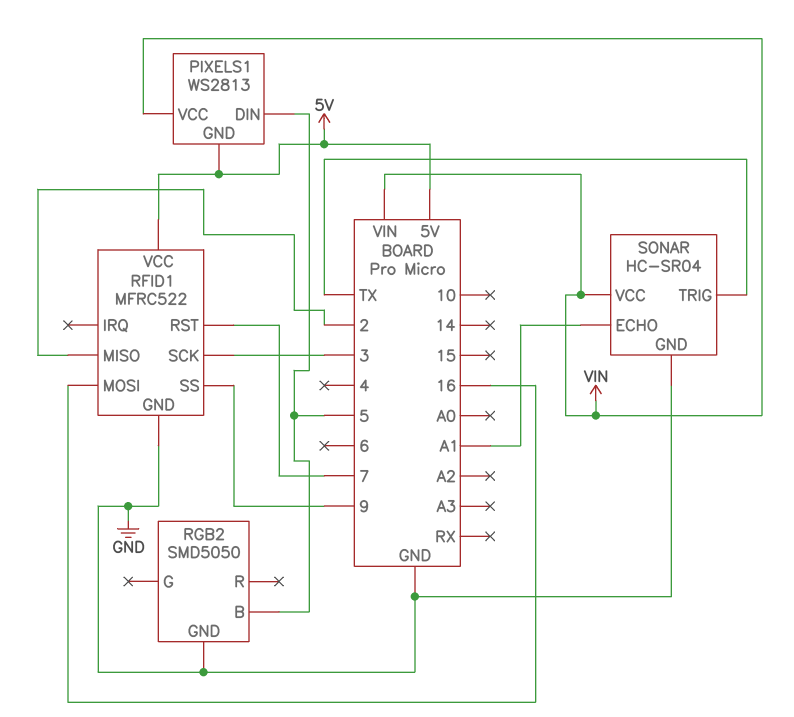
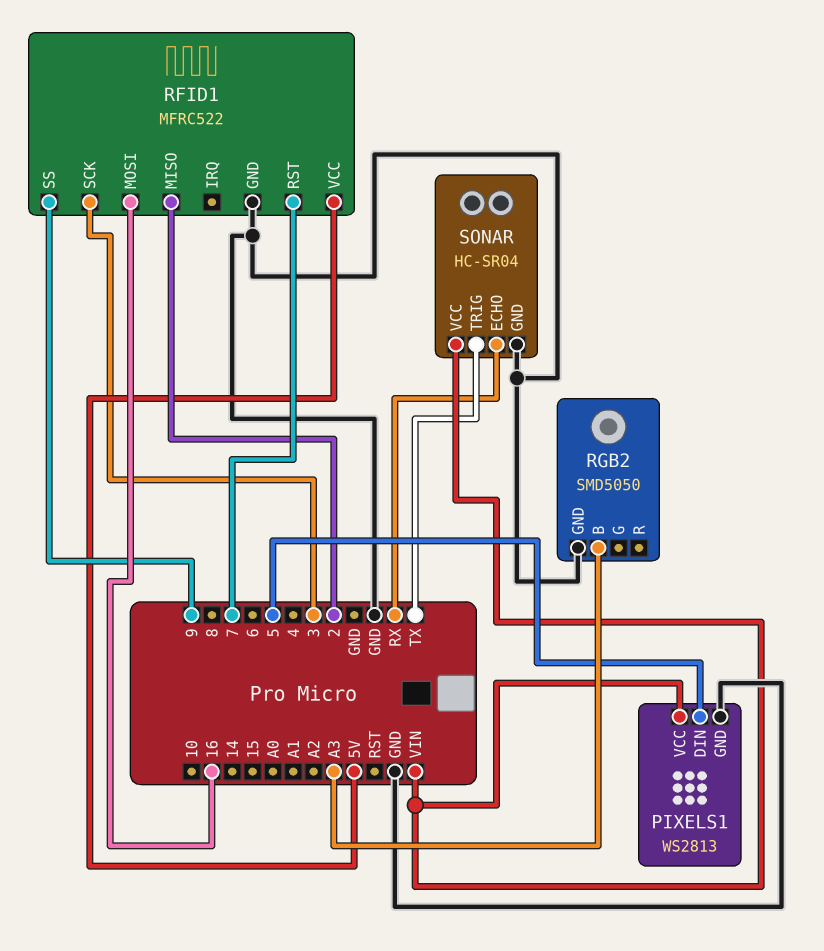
PIXELS1 pin GND: 5V -> GND
RGB2 pin B: 5 -> A3
SONAR pin ECHO: A1 -> RX

